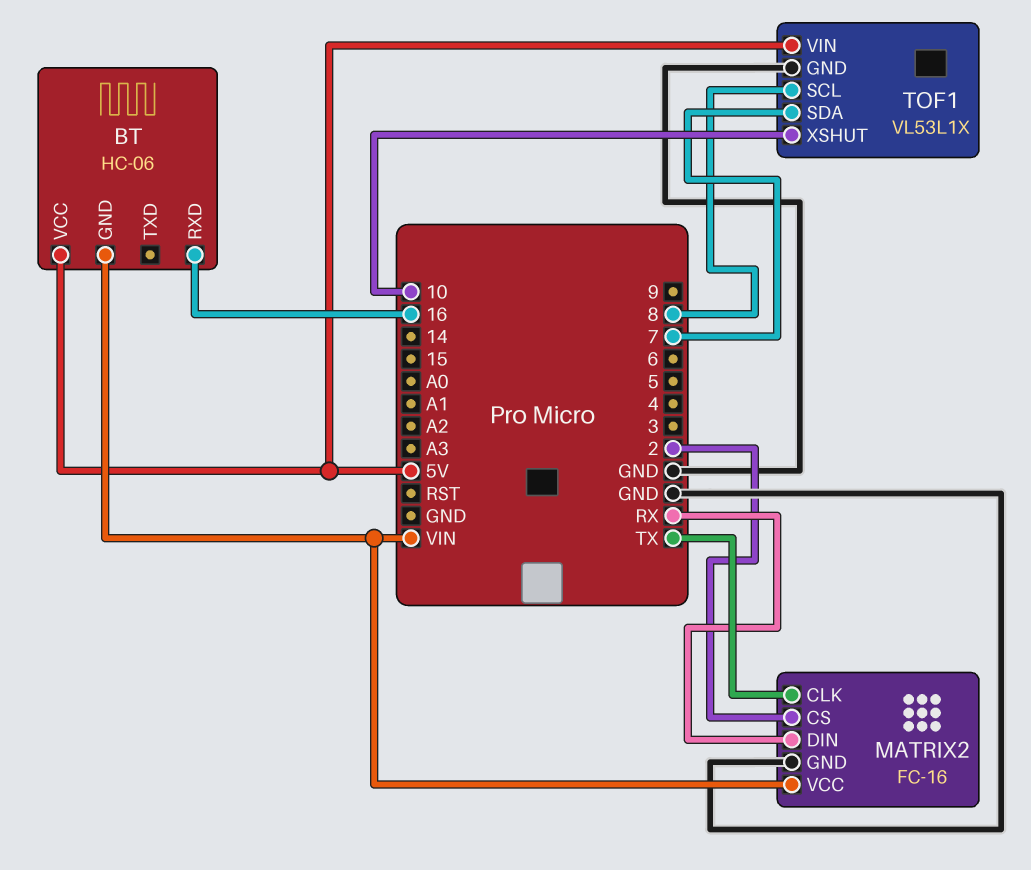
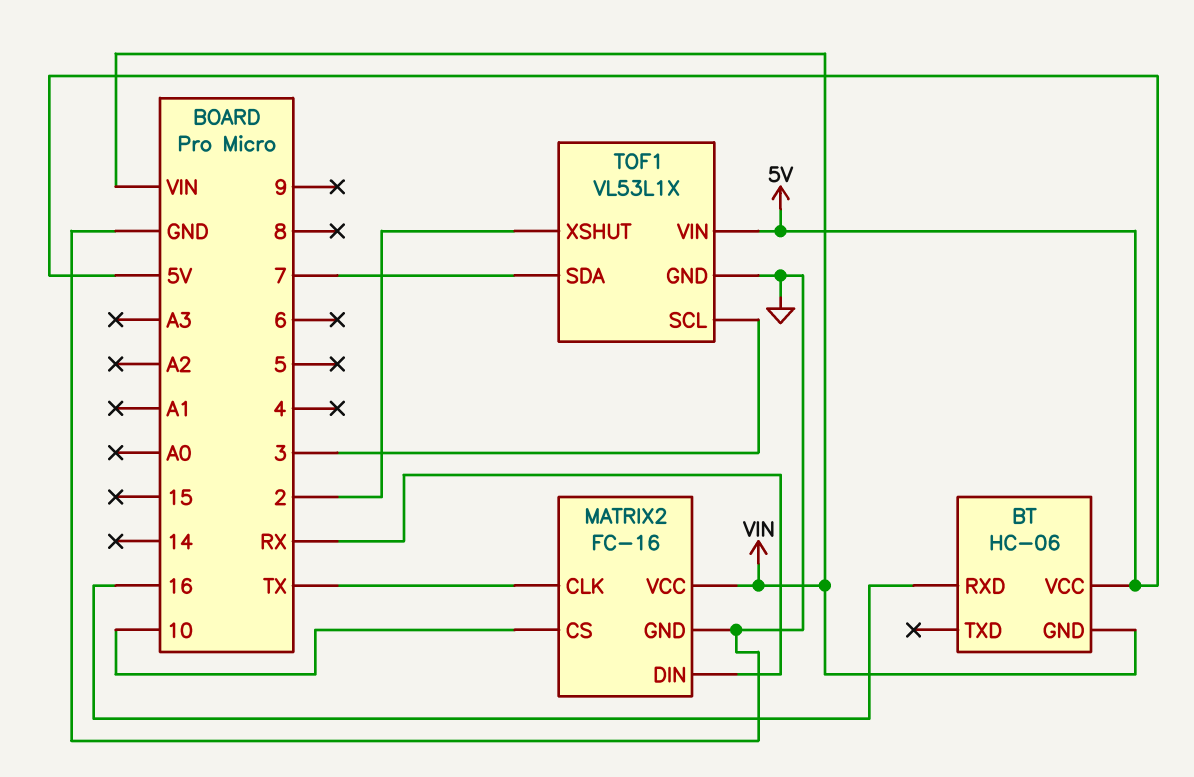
MATRIX2 pin CS: 2 -> 10
TOF1 pin SCL: 8 -> 3
TOF1 pin XSHUT: 10 -> 2

